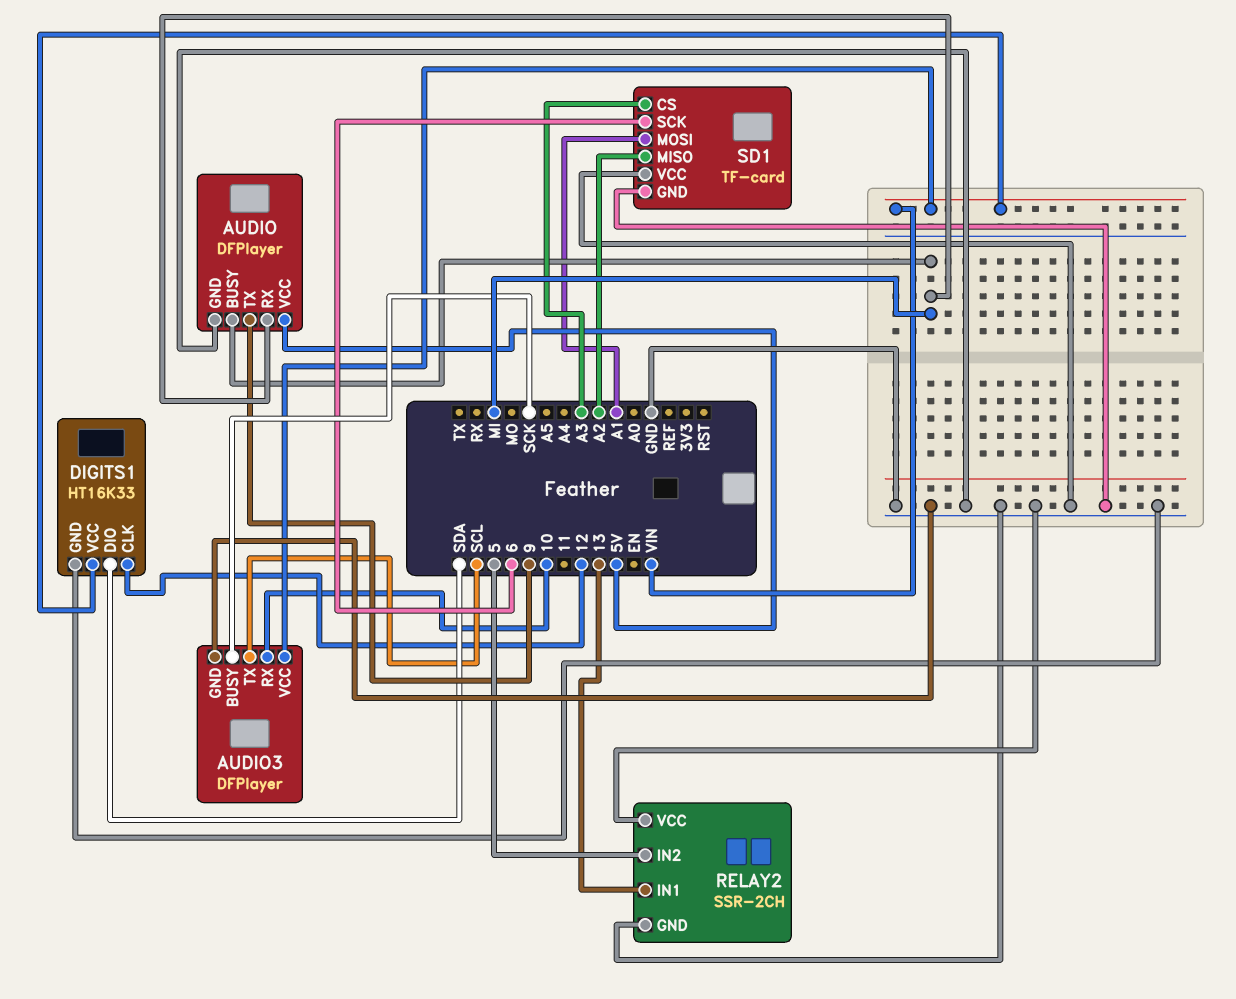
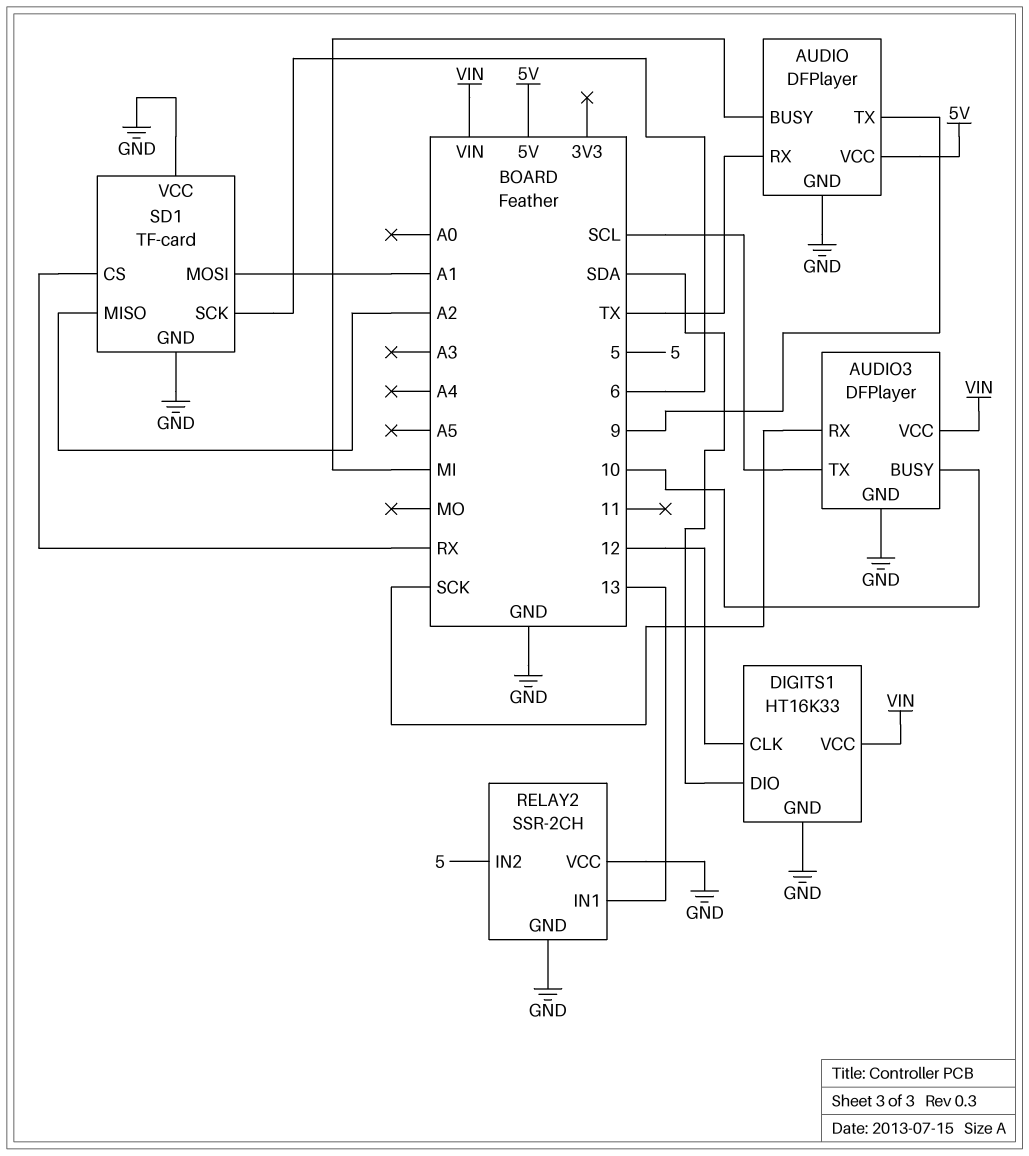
AUDIO pin RX: MI -> TX
AUDIO3 pin BUSY: SCK -> 10
AUDIO3 pin RX: 10 -> SCK
SD1 pin CS: A3 -> RX

